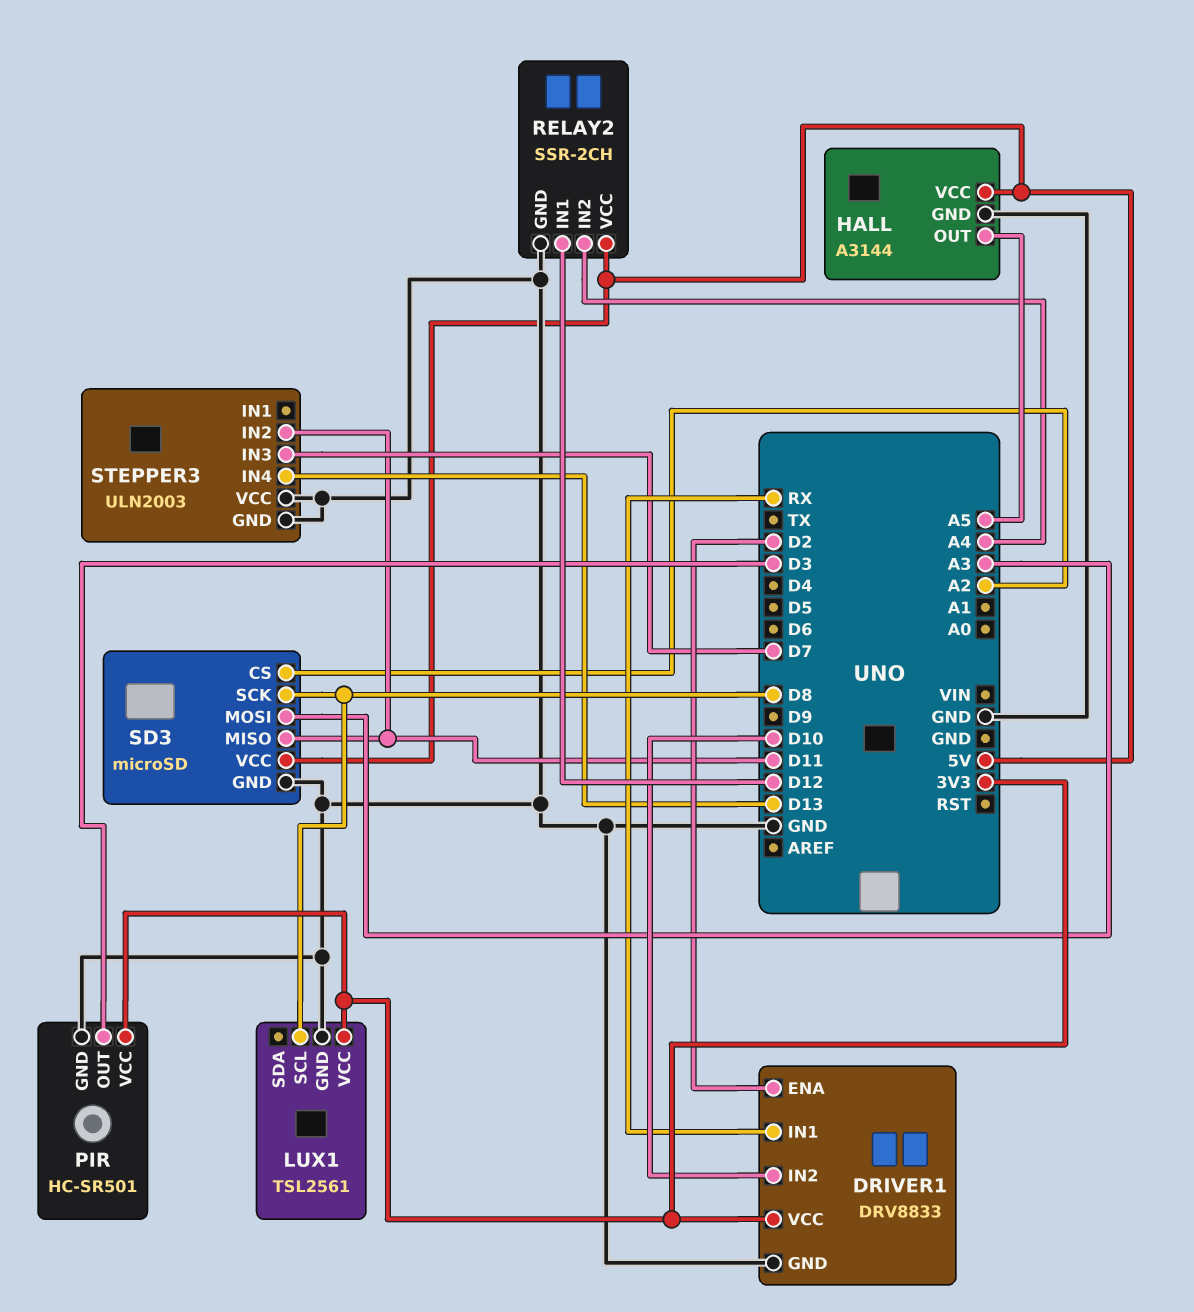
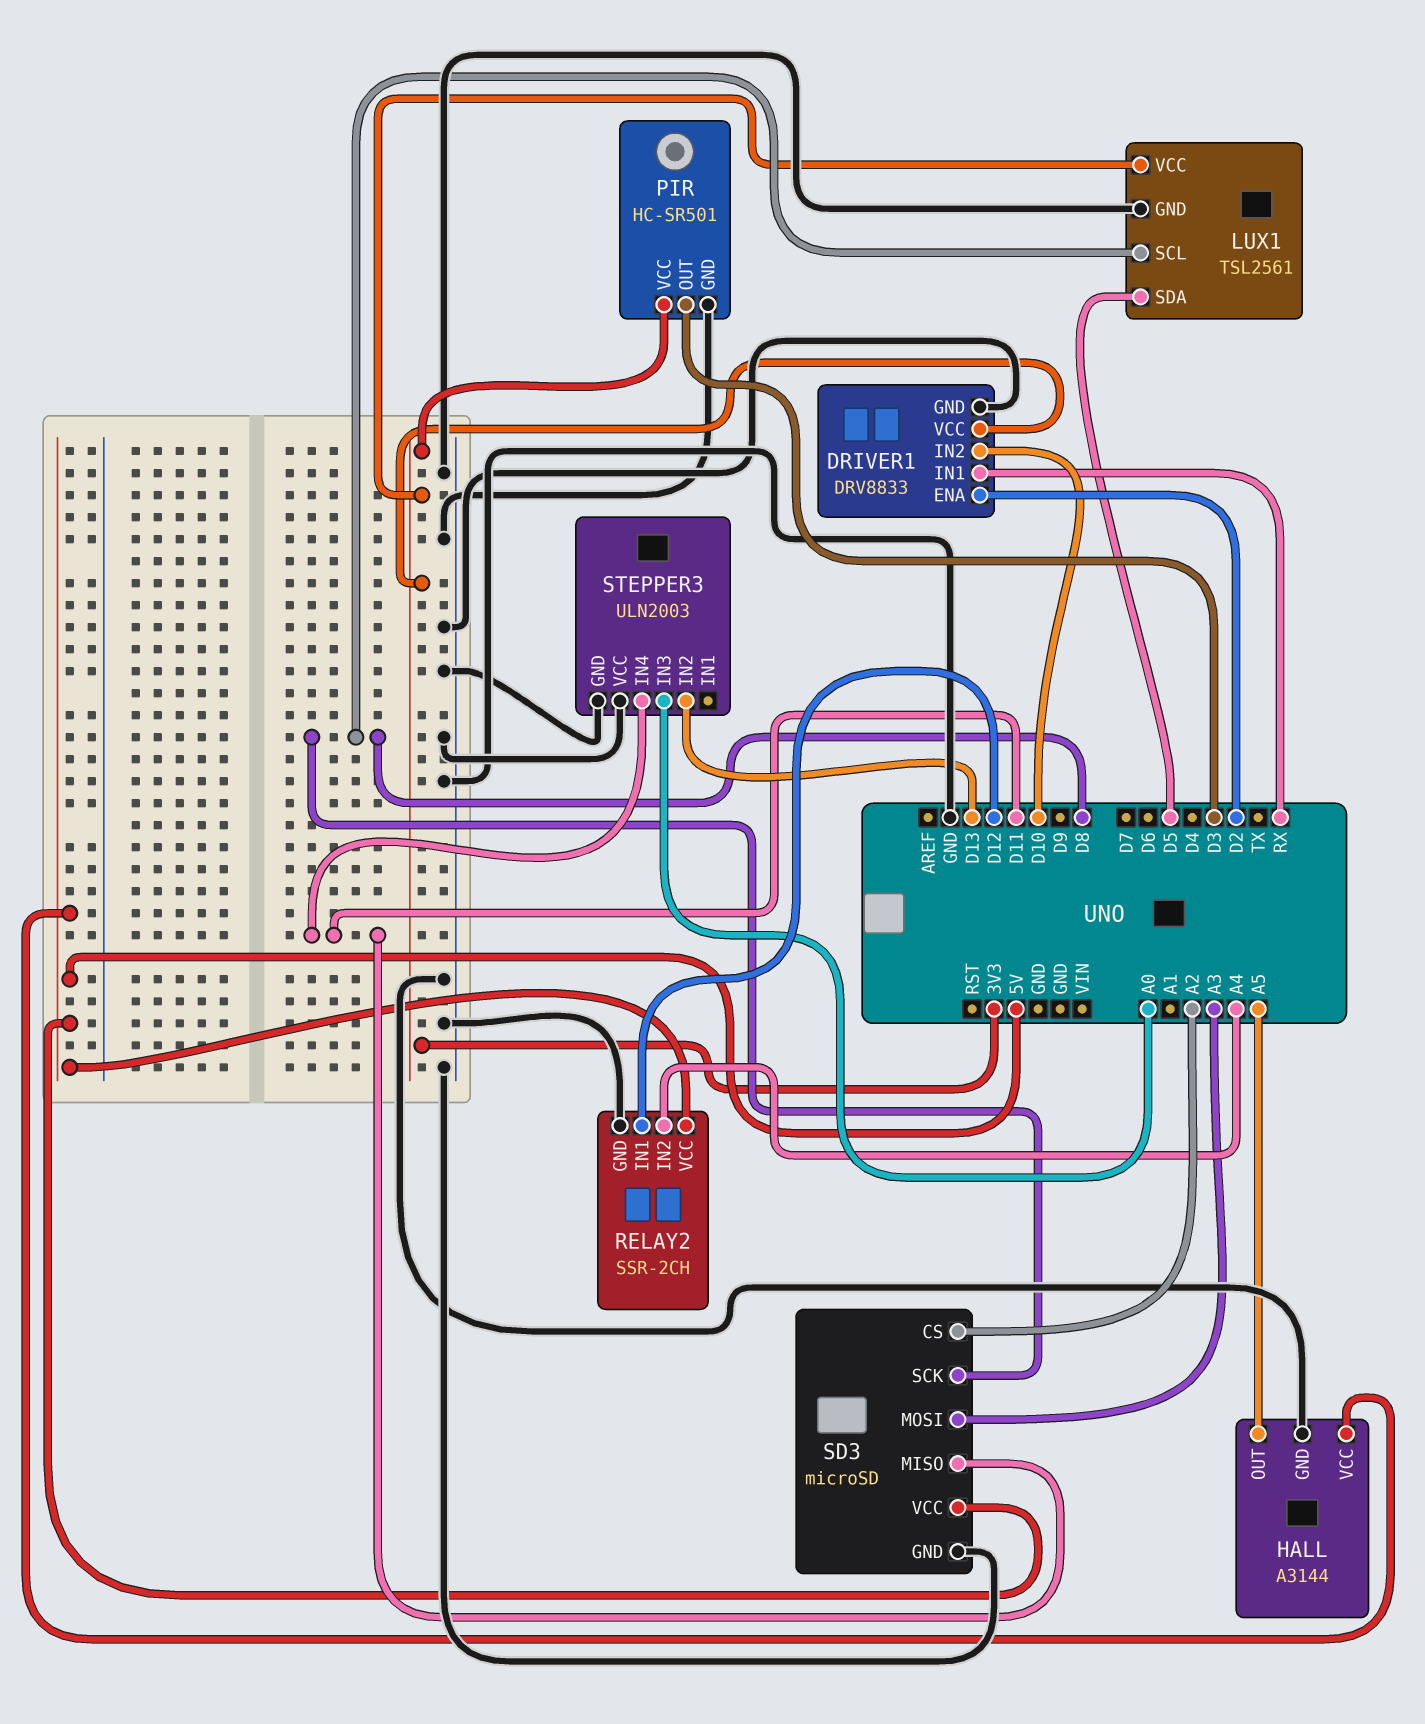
LUX1 pin SDA: none -> D5
STEPPER3 pin IN2: D11 -> D13
STEPPER3 pin IN3: D7 -> A0
STEPPER3 pin IN4: D13 -> D11

